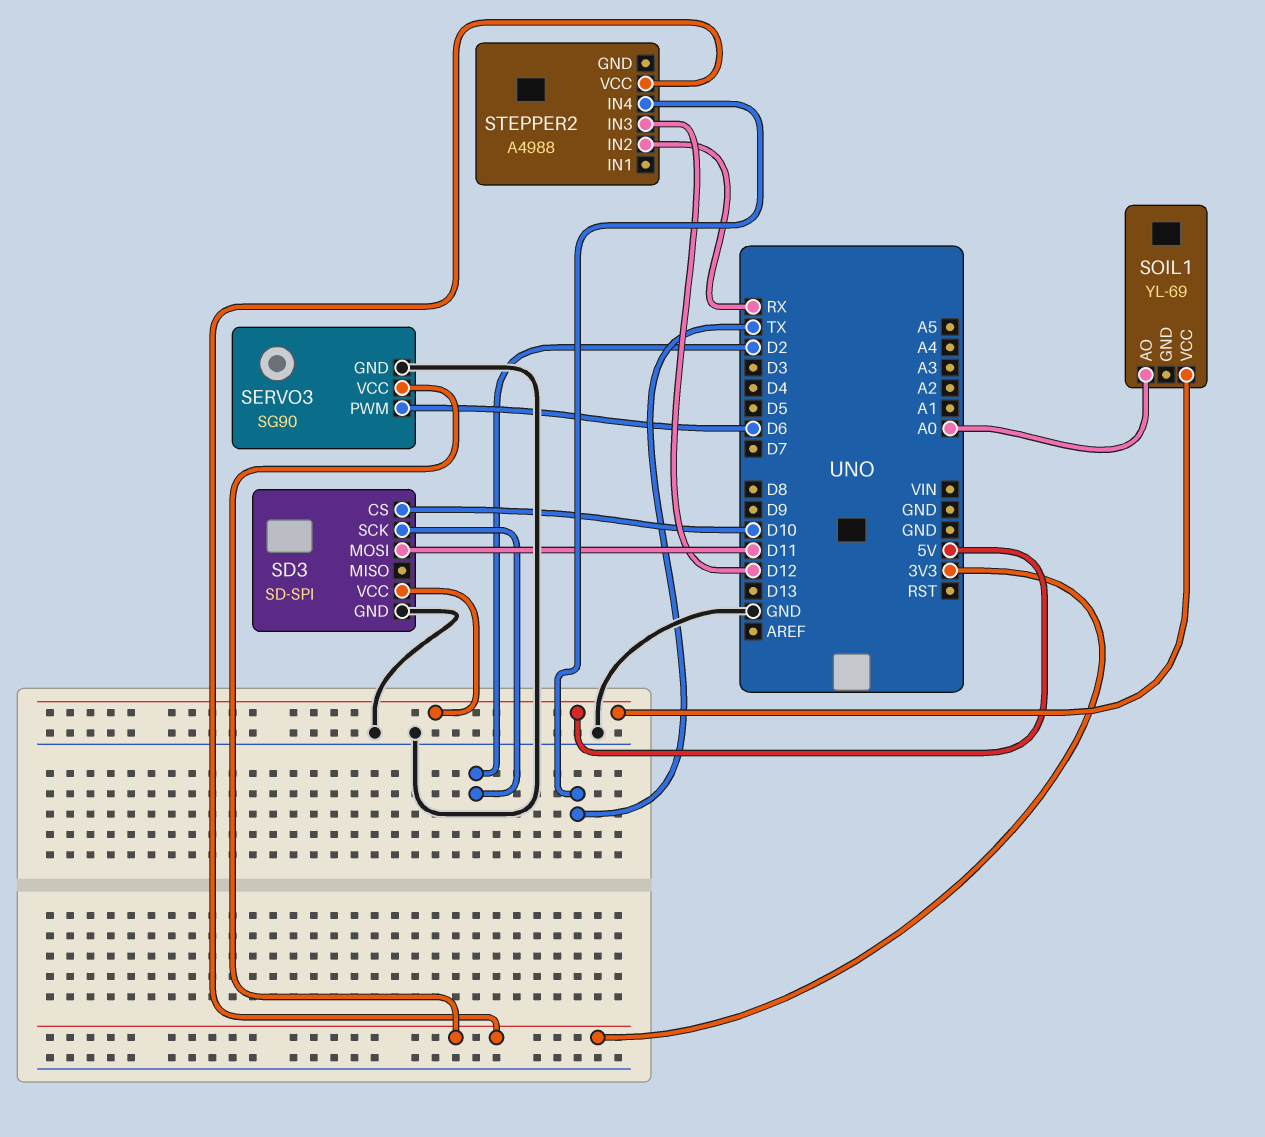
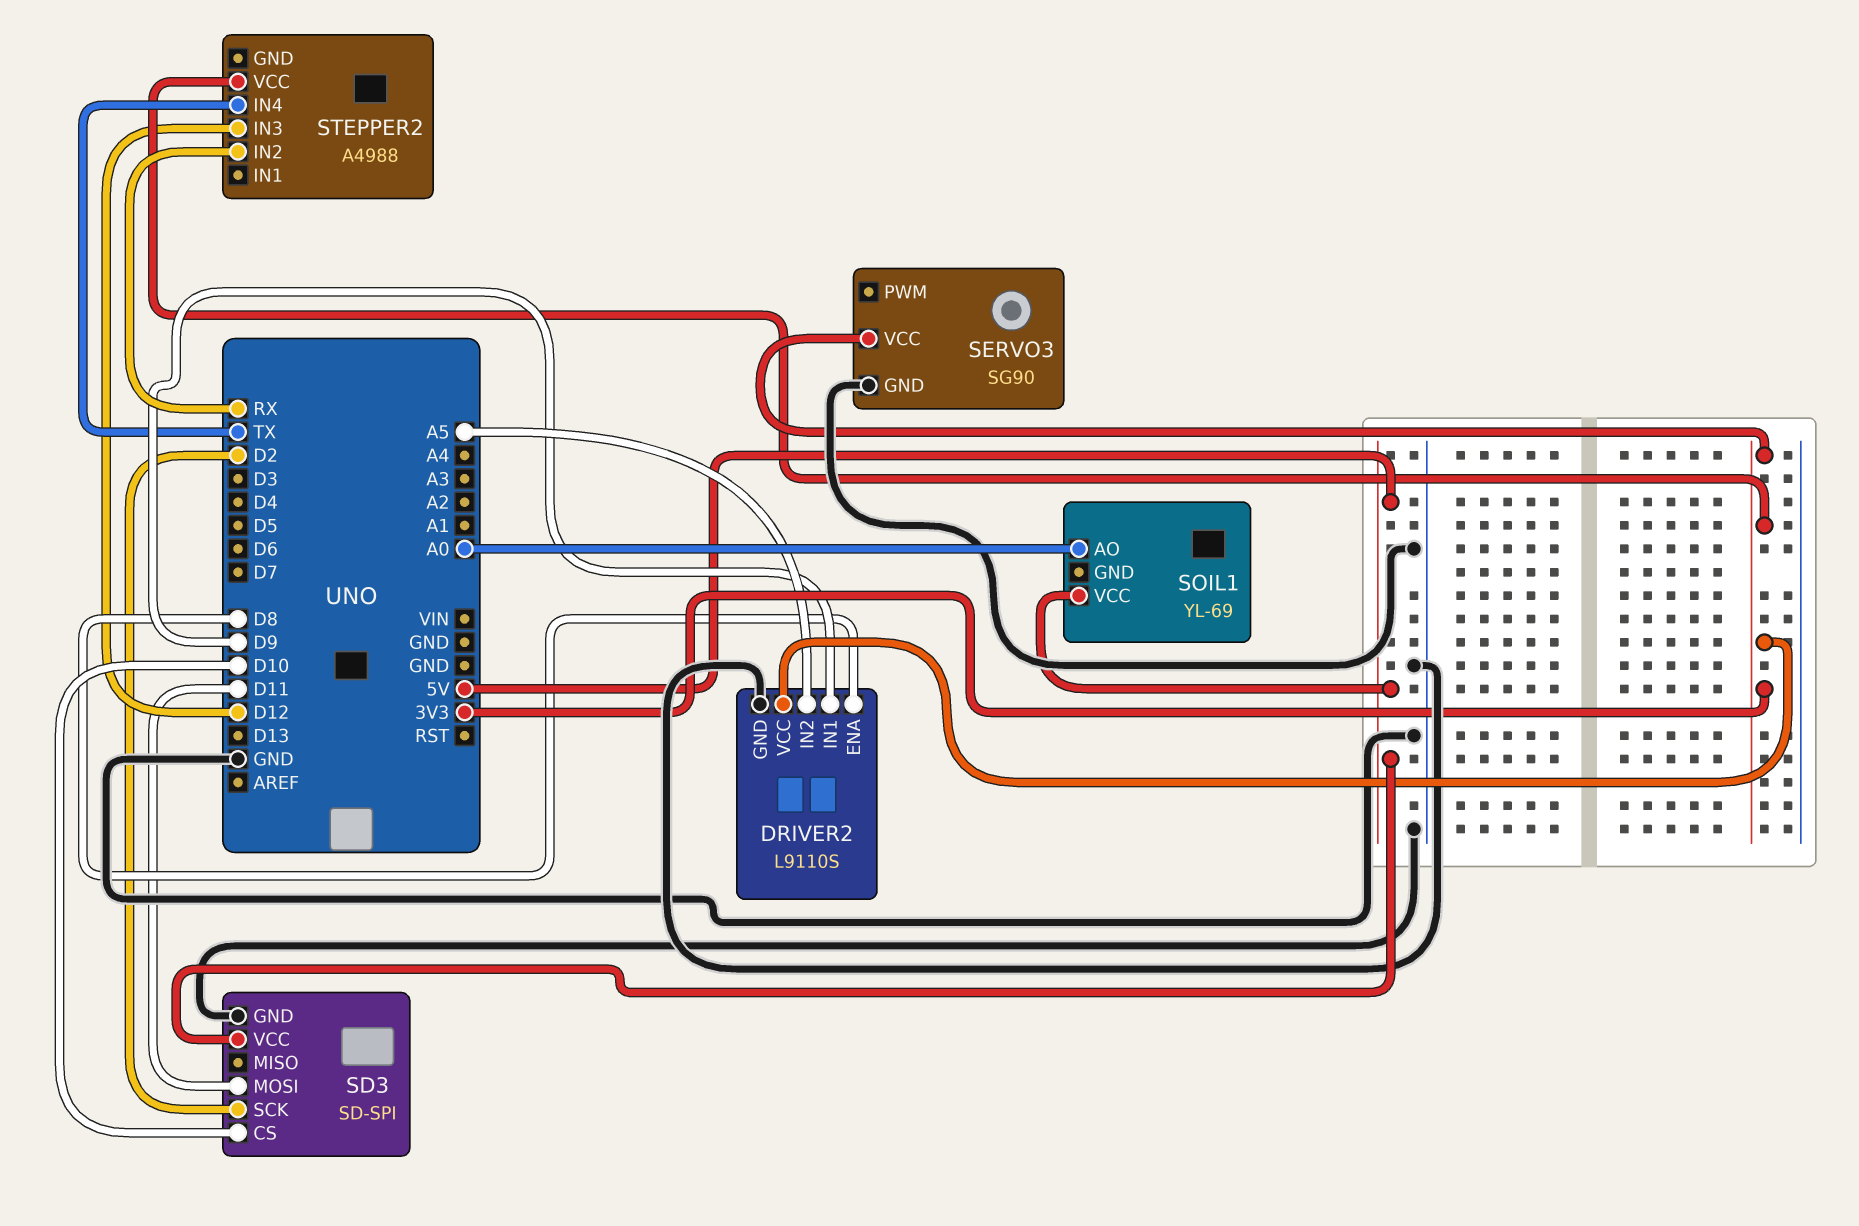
DRIVER2: none -> L9110S
DRIVER2 pin ENA: none -> D8
DRIVER2 pin GND: none -> GND
DRIVER2 pin IN1: none -> D9
DRIVER2 pin IN2: none -> A5
DRIVER2 pin VCC: none -> 3V3
SERVO3 pin PWM: D6 -> none

